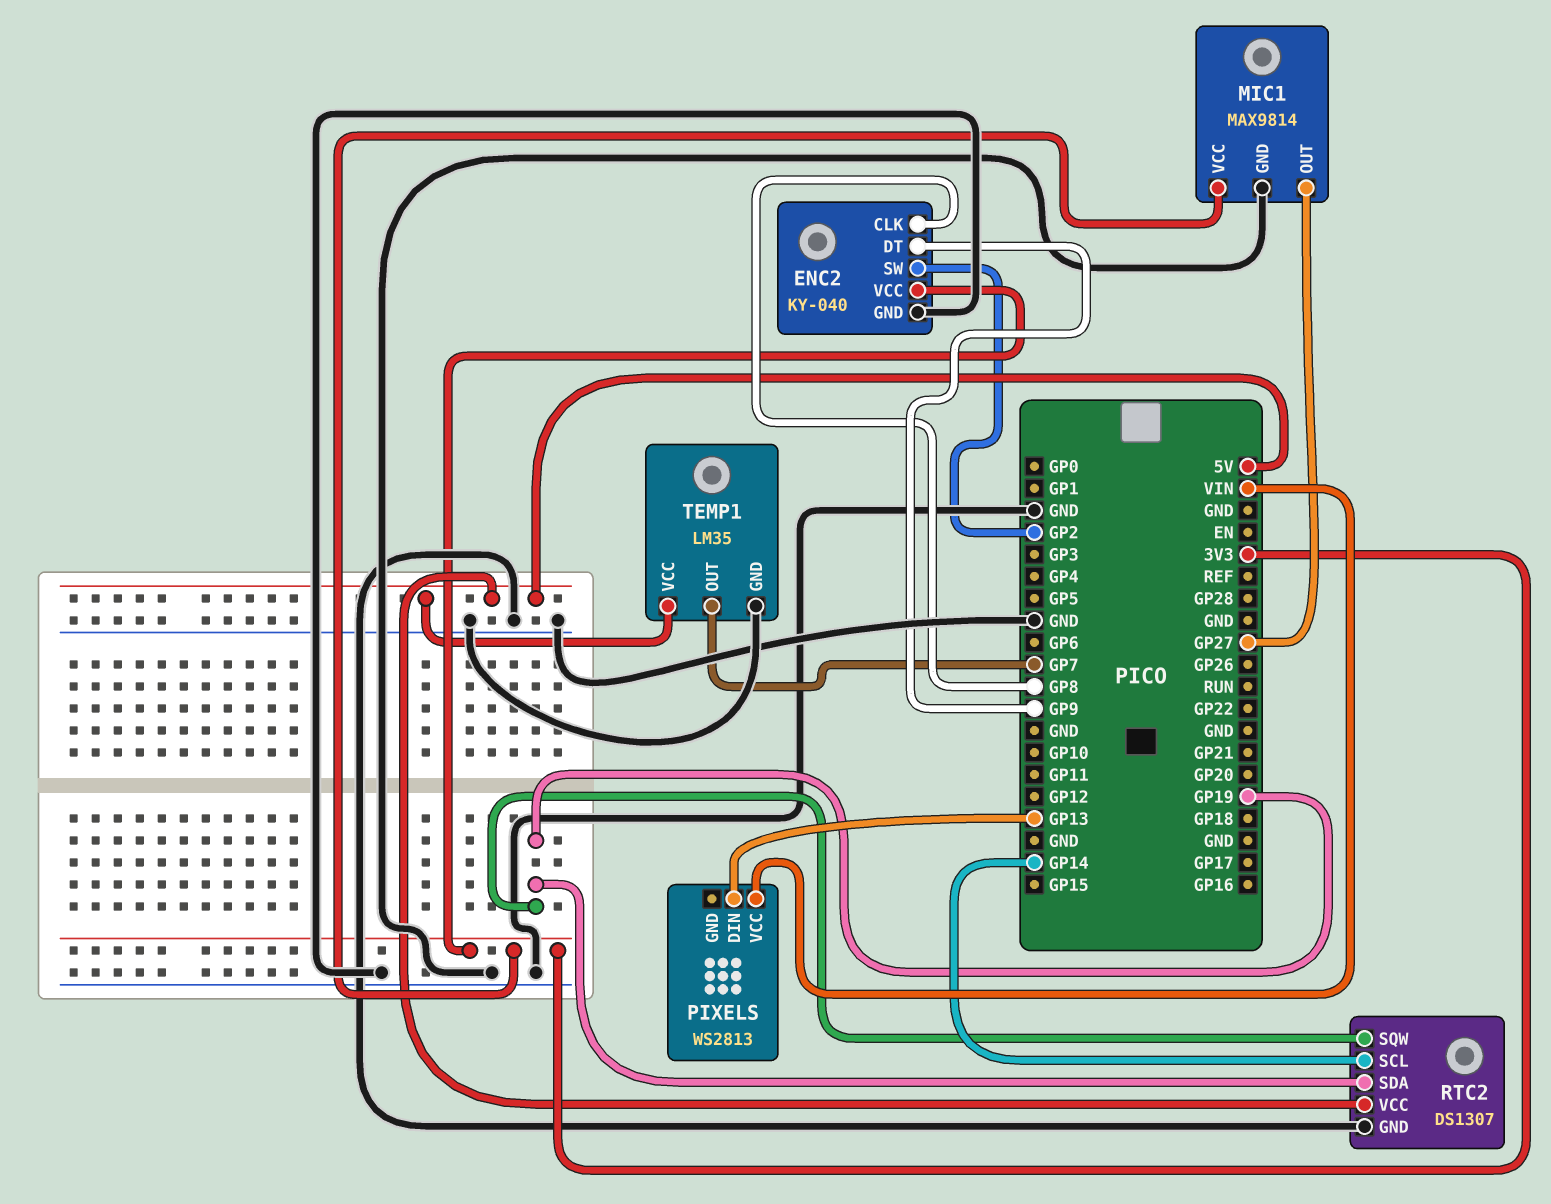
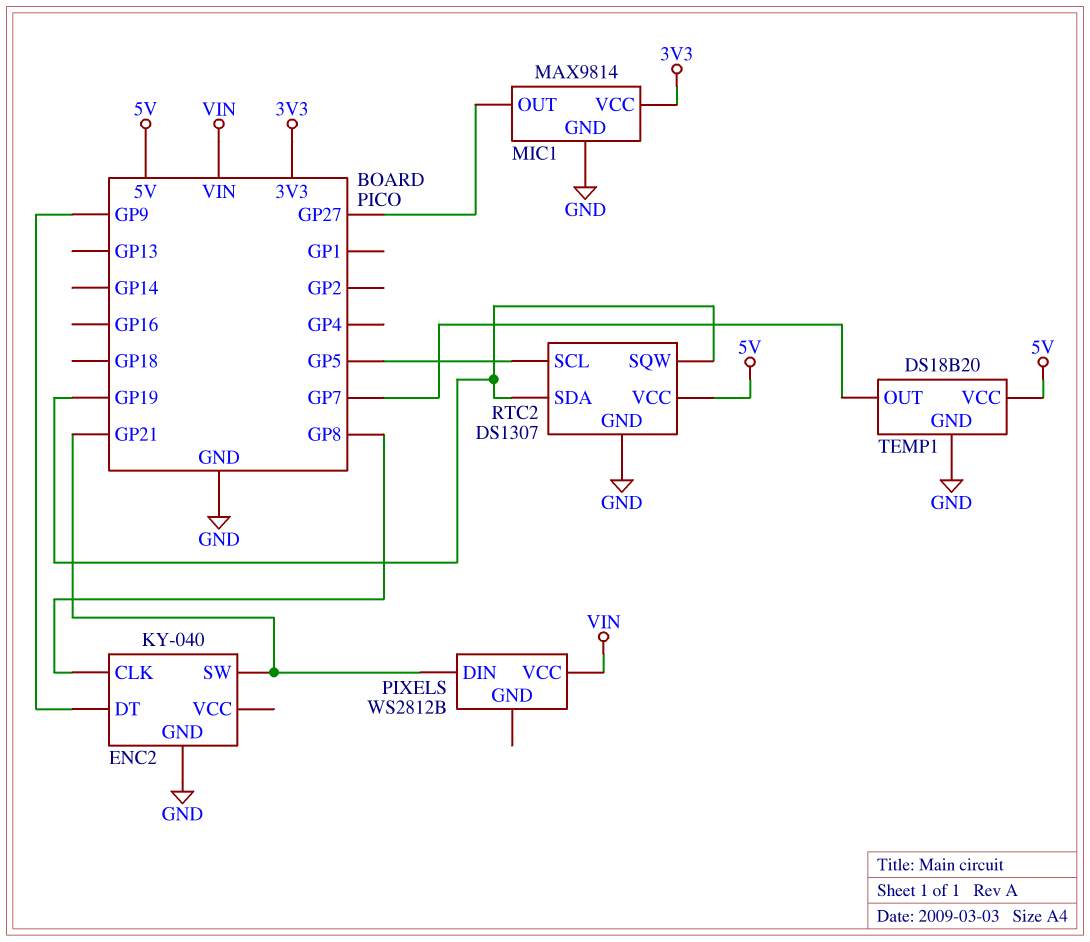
ENC2 pin SW: GP2 -> GP21
ENC2 pin VCC: 3V3 -> none
PIXELS: WS2813 -> WS2812B
PIXELS pin DIN: GP13 -> GP21
RTC2 pin SCL: GP14 -> GP5
TEMP1: LM35 -> DS18B20

